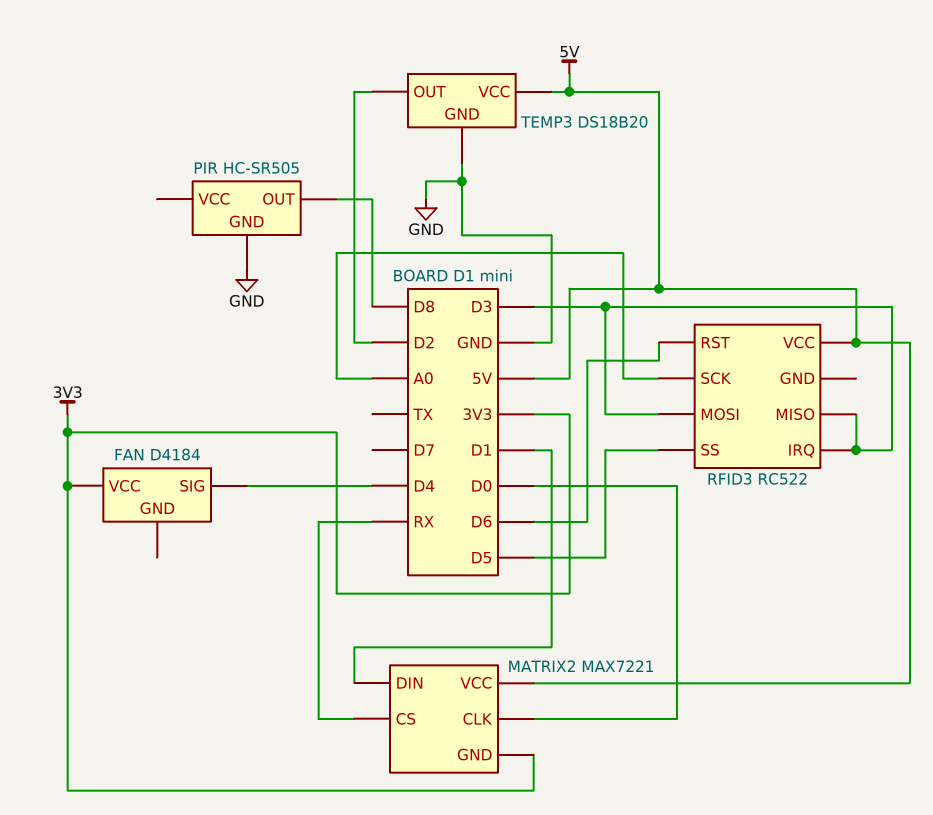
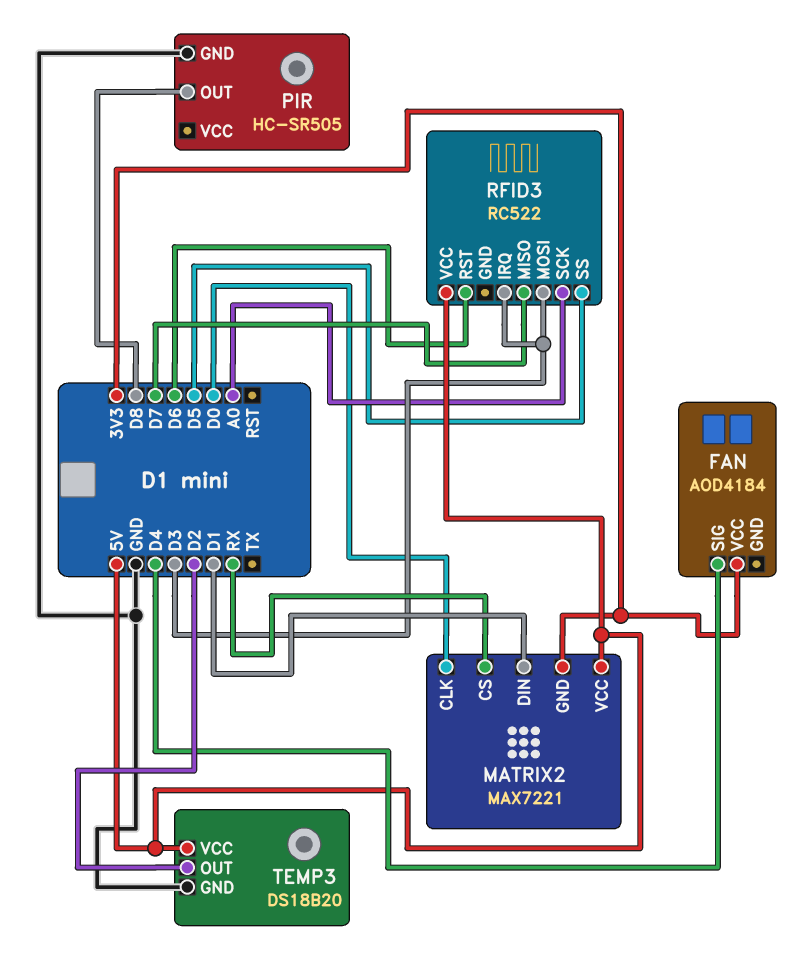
FAN: D4184 -> AOD4184
RFID3 pin MISO: D3 -> D7

